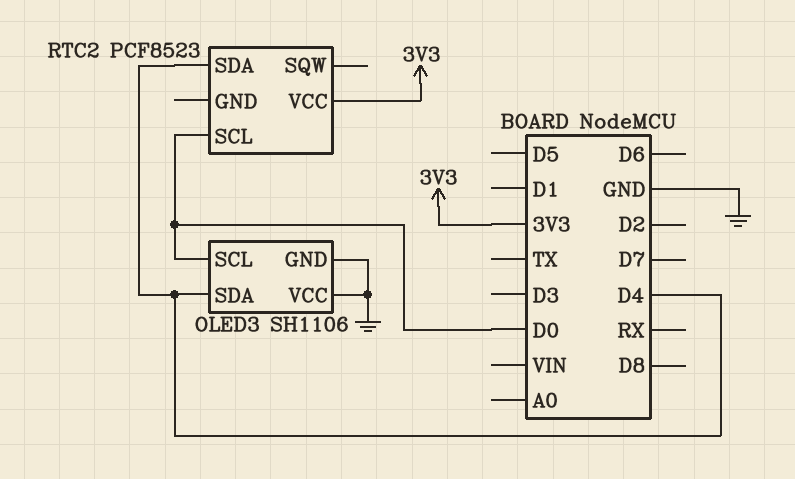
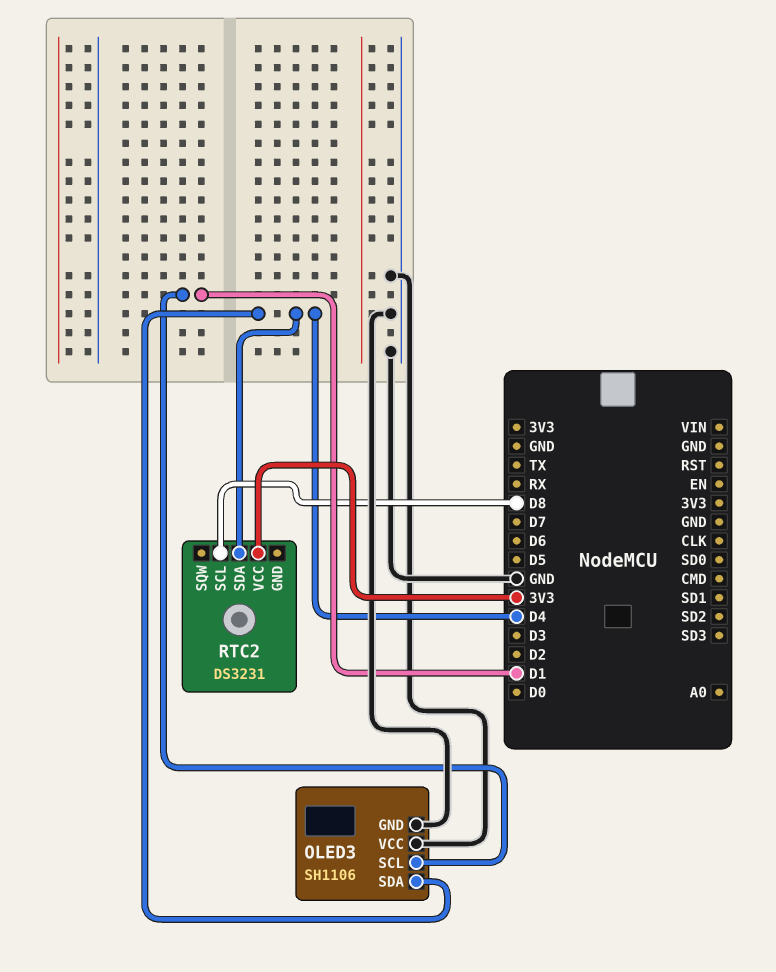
OLED3 pin SCL: D0 -> D1
RTC2: PCF8523 -> DS3231
RTC2 pin SCL: D0 -> D8

